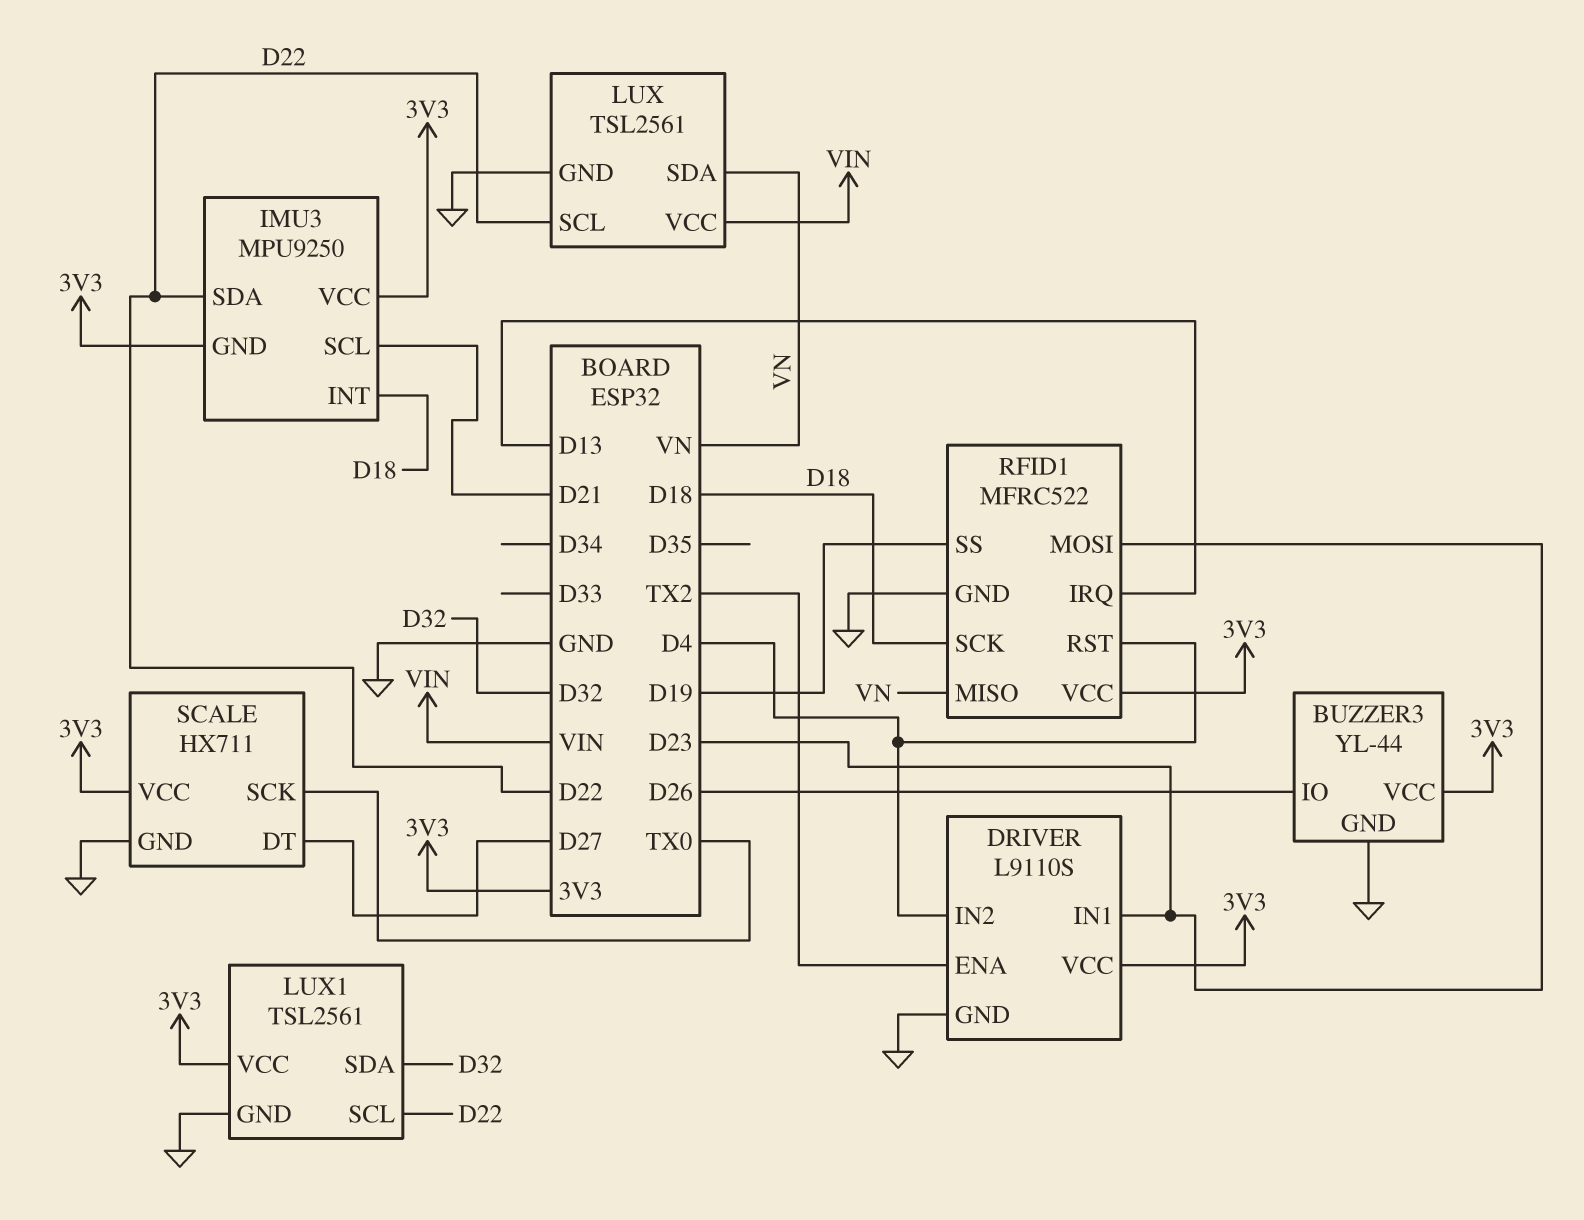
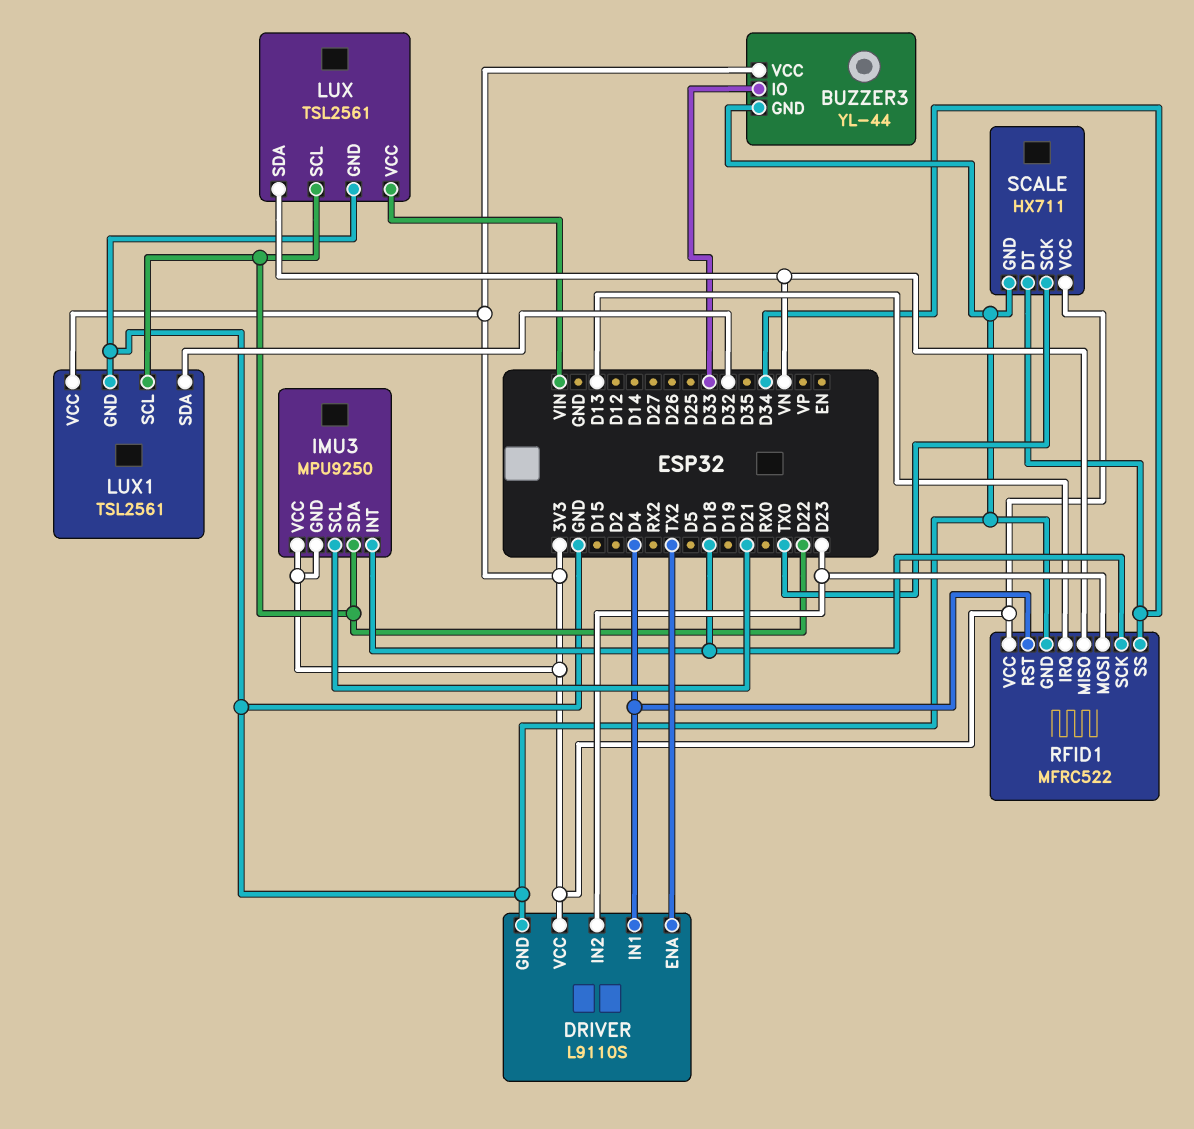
BUZZER3 pin IO: D26 -> D33
DRIVER pin IN1: D23 -> D4
DRIVER pin IN2: D4 -> D23
RFID1 pin SS: D19 -> D34
SCALE pin DT: D27 -> D34

